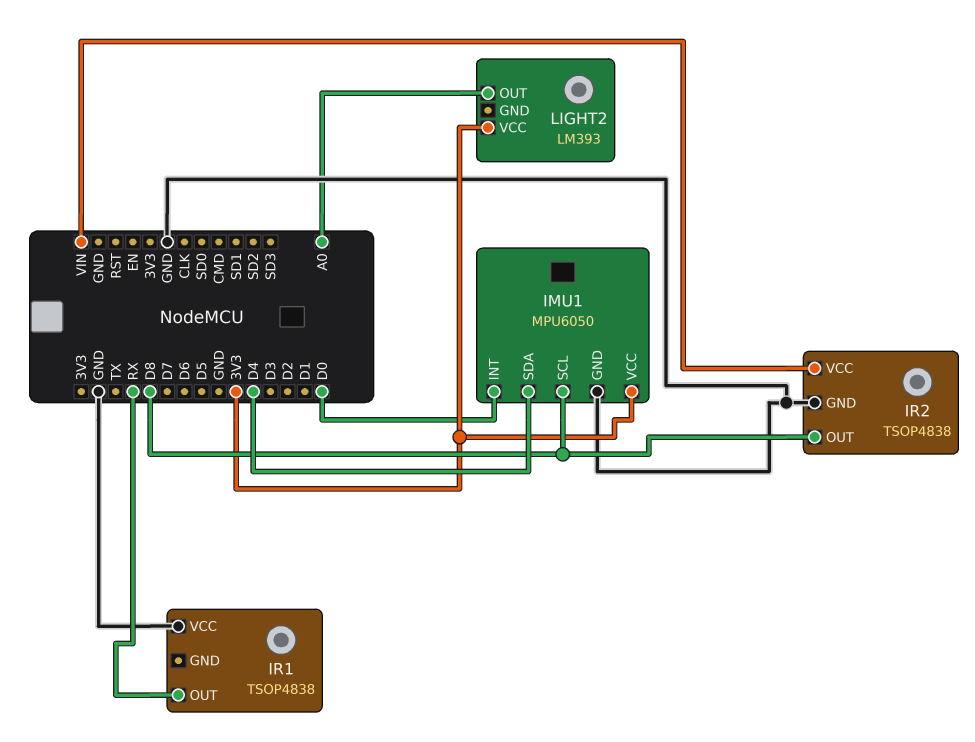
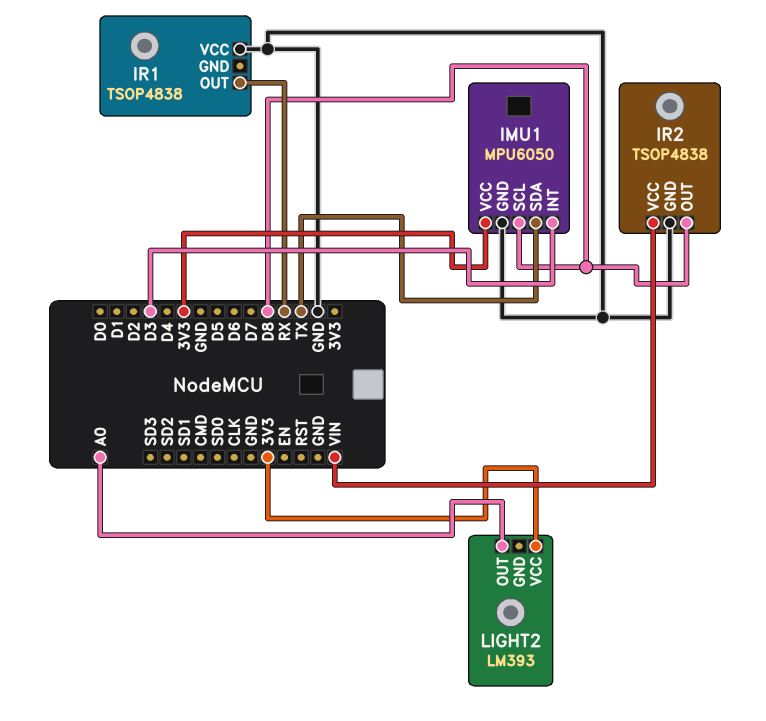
IMU1 pin INT: D0 -> D3
IMU1 pin SDA: D4 -> TX

